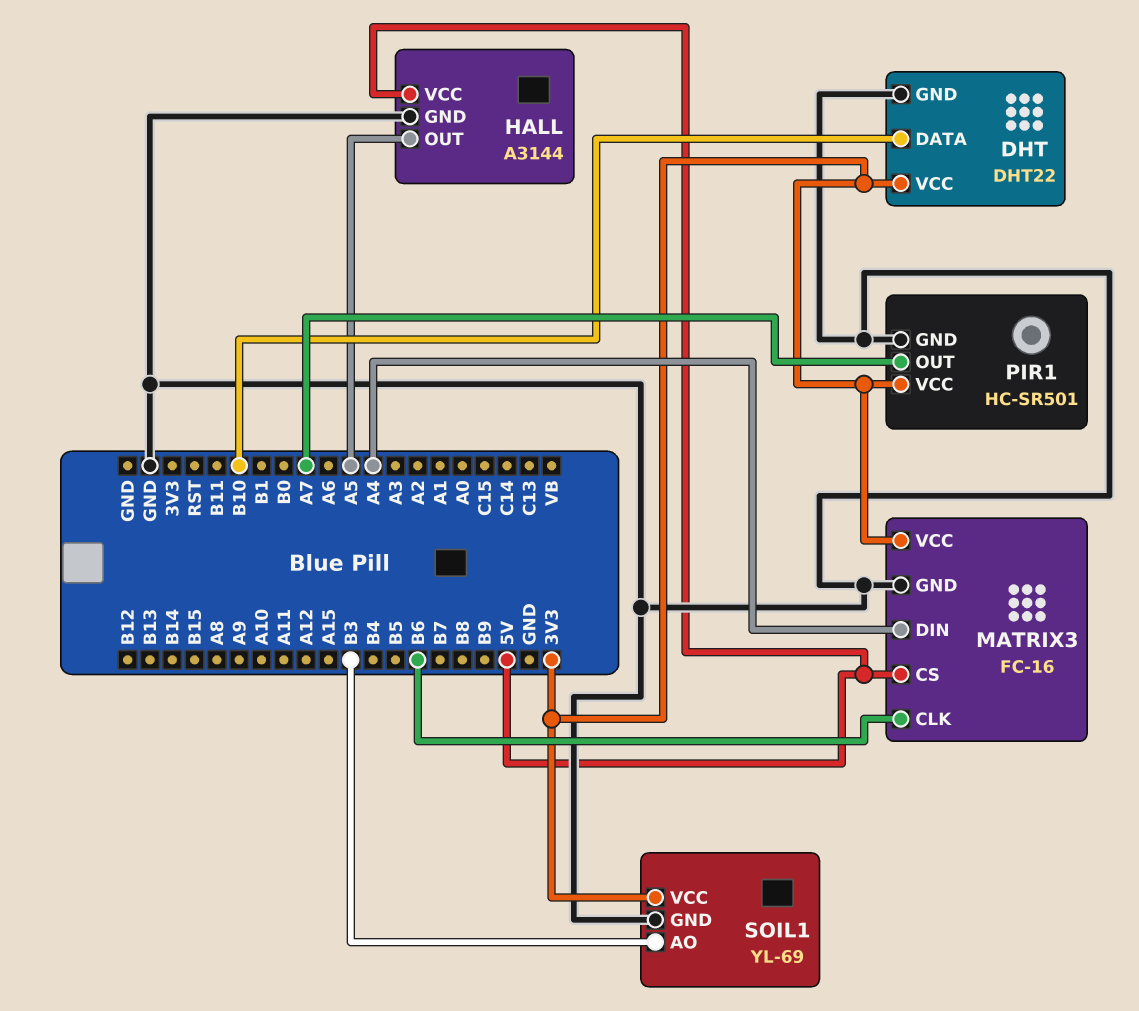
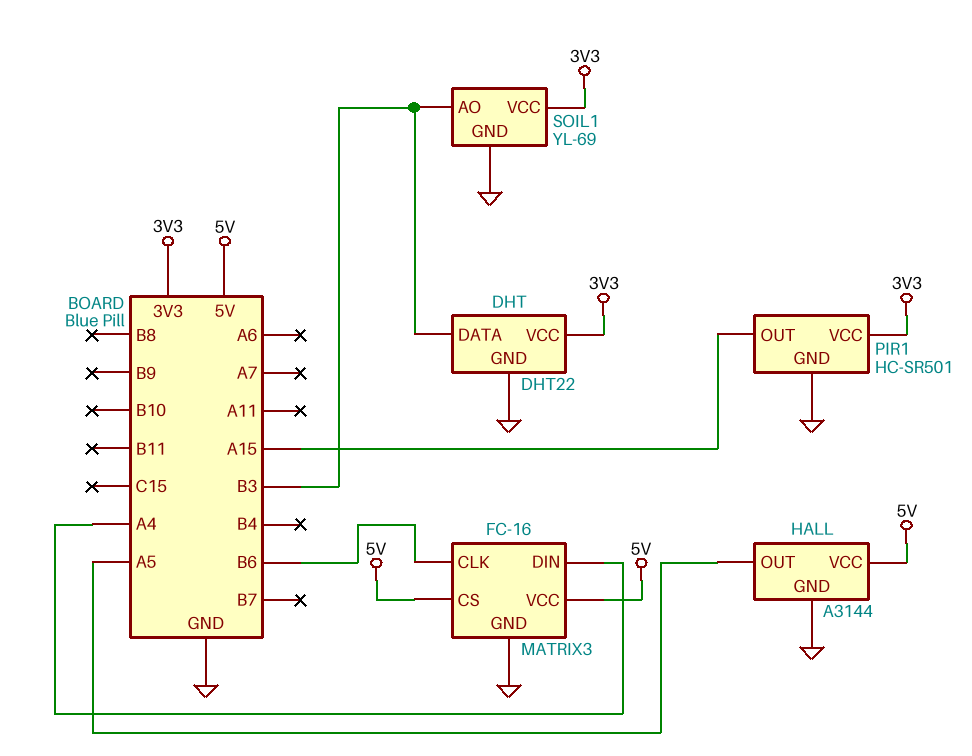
DHT pin DATA: B10 -> B3
MATRIX3 pin VCC: 3V3 -> 5V
PIR1 pin OUT: A7 -> A15

